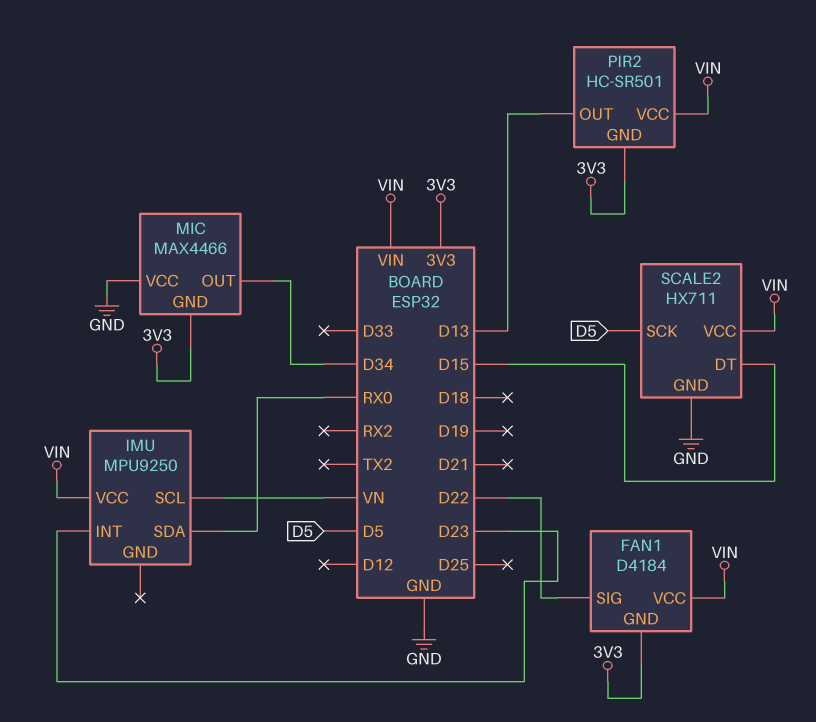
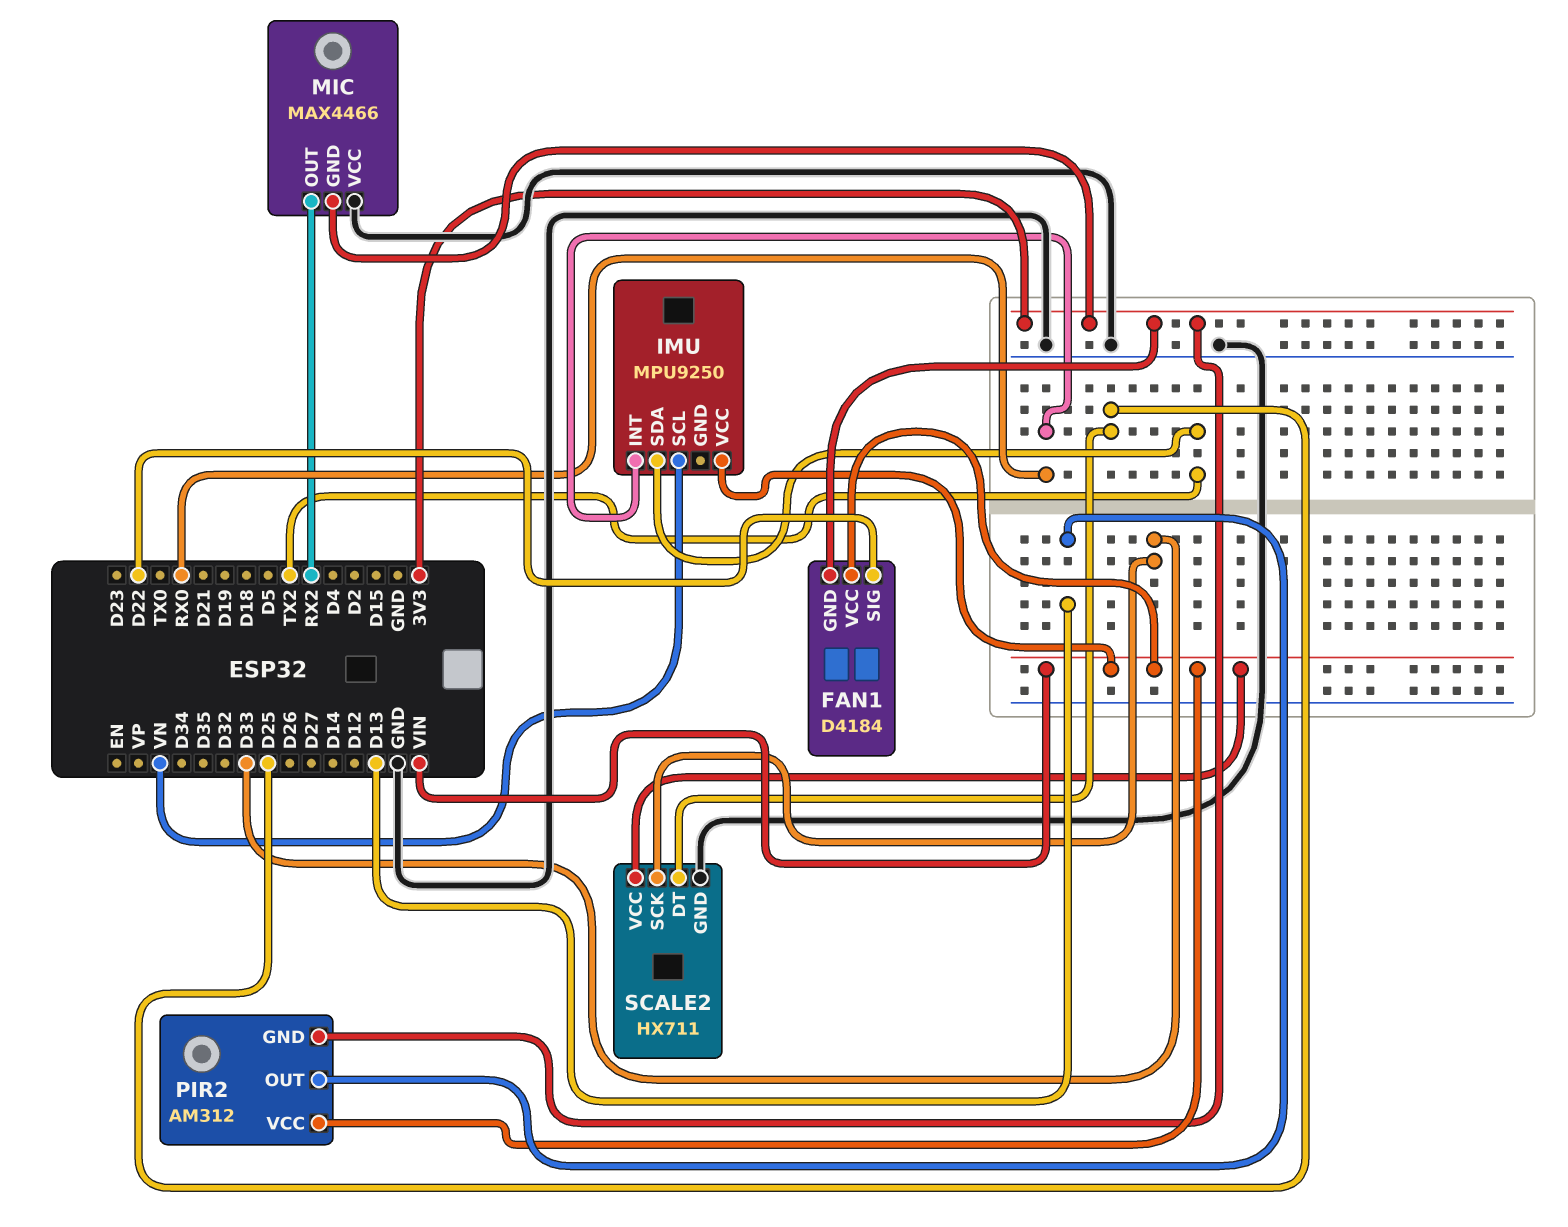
IMU pin INT: D23 -> RX0
IMU pin SDA: RX0 -> TX2
MIC pin OUT: D34 -> RX2
PIR2: HC-SR501 -> AM312
SCALE2 pin DT: D15 -> D25
SCALE2 pin SCK: D5 -> D33

